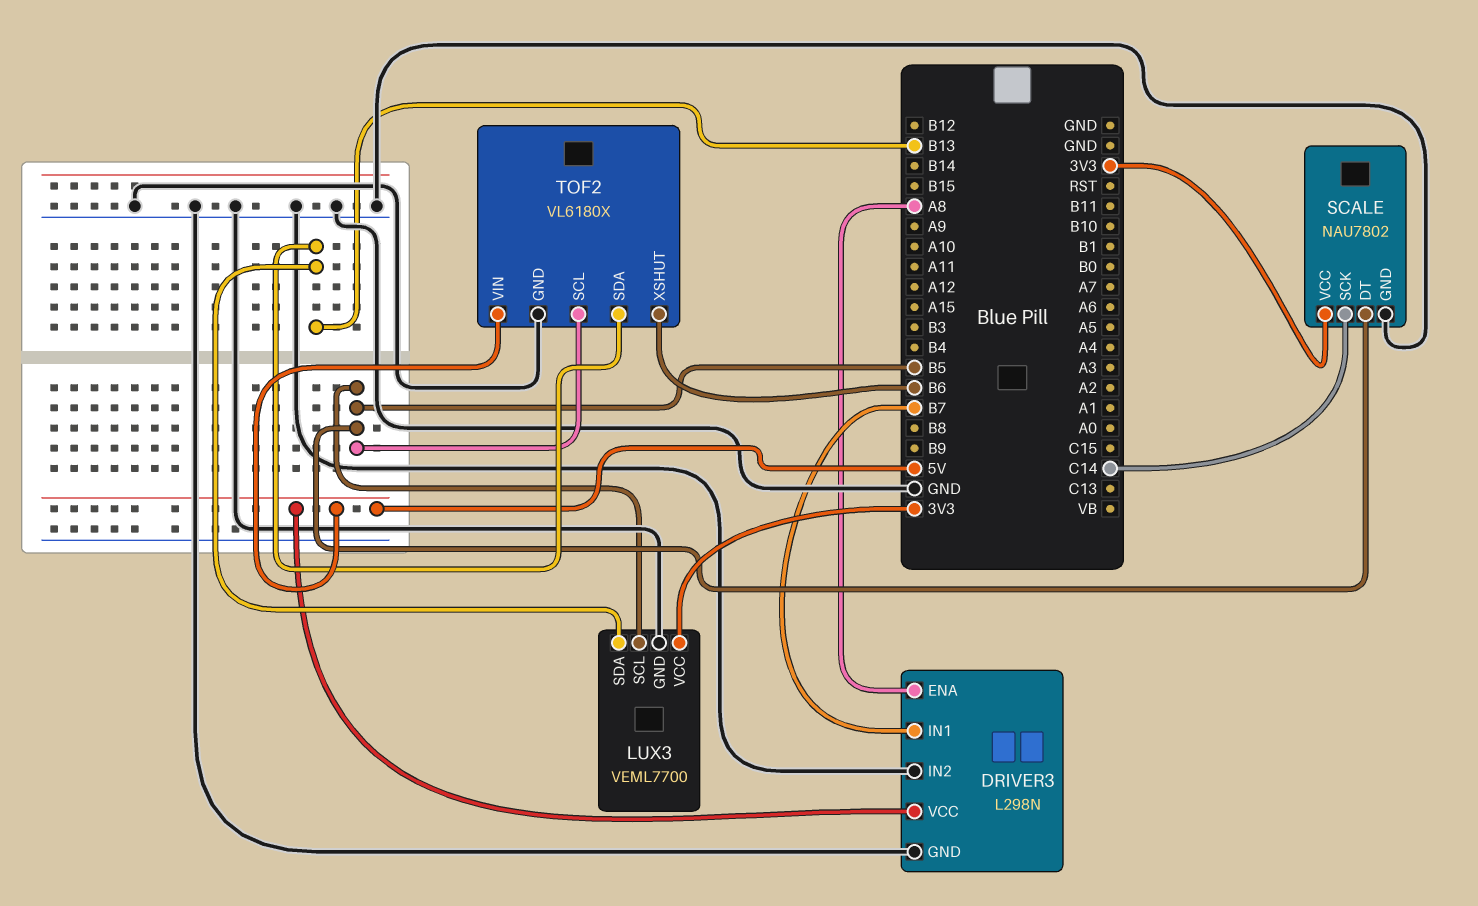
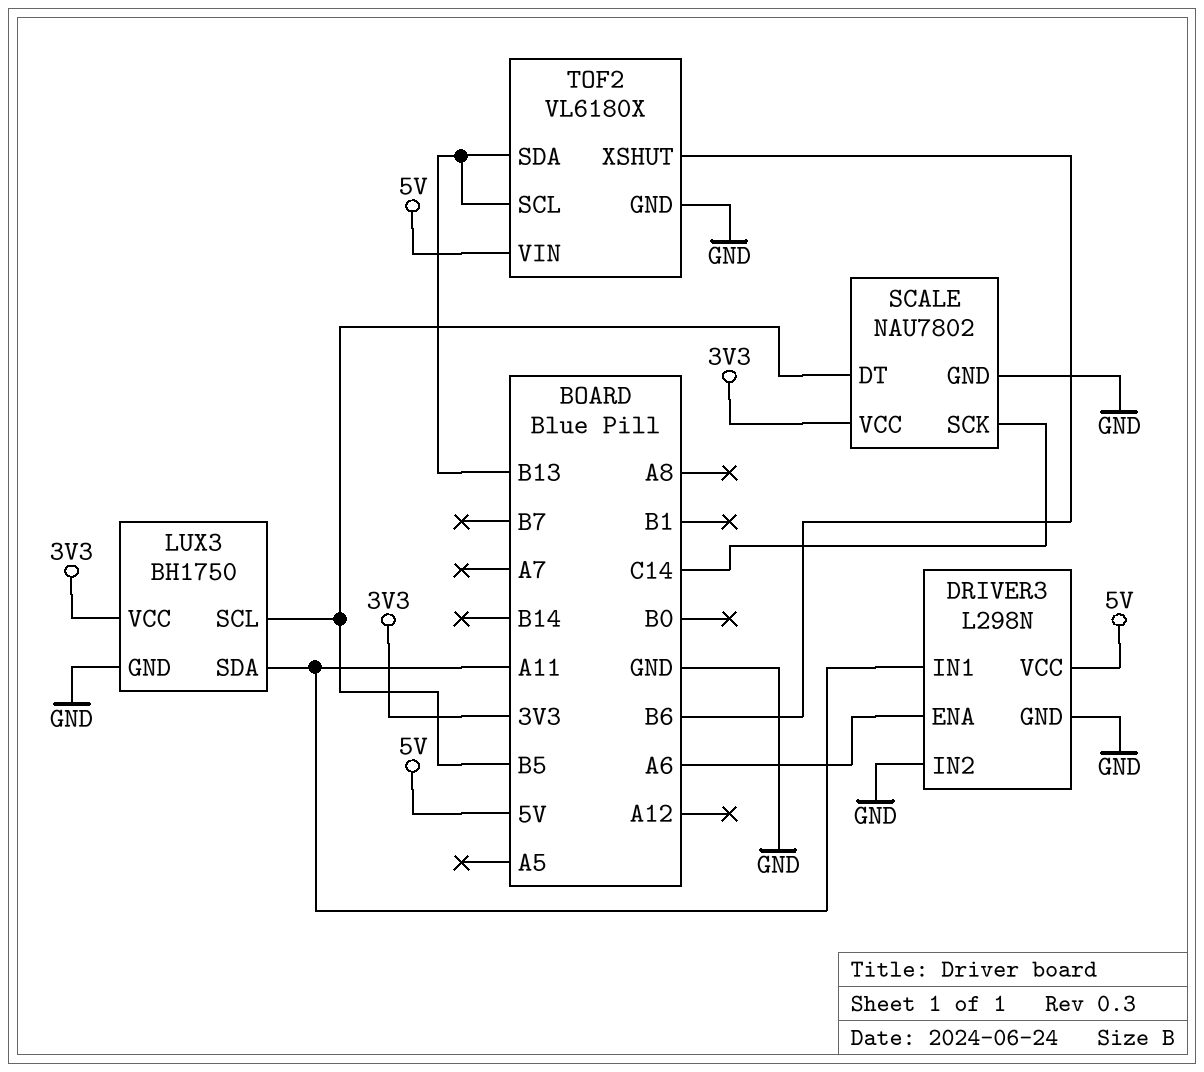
DRIVER3 pin ENA: A8 -> A6
DRIVER3 pin IN1: B7 -> A11
LUX3: VEML7700 -> BH1750
LUX3 pin SDA: B13 -> A11
TOF2 pin SCL: B5 -> B13

